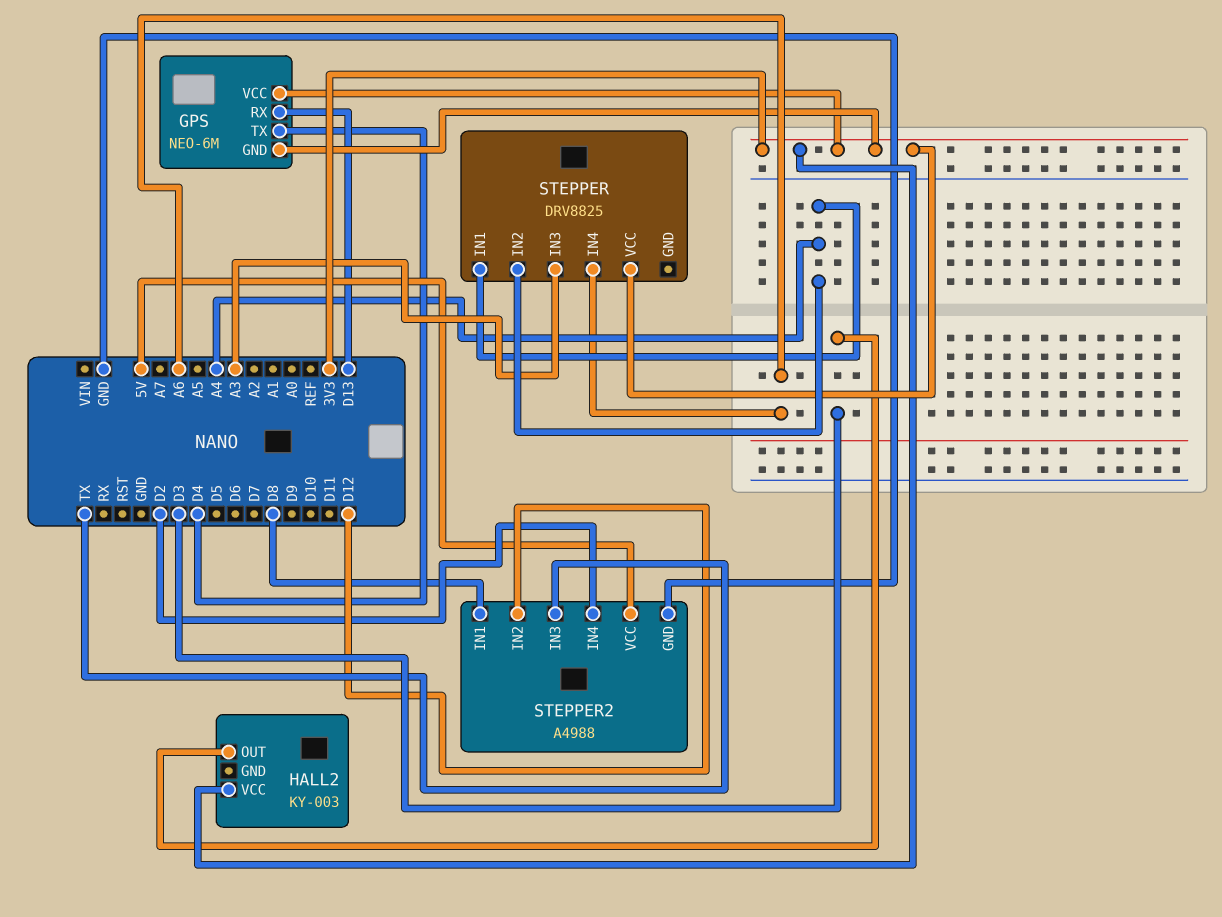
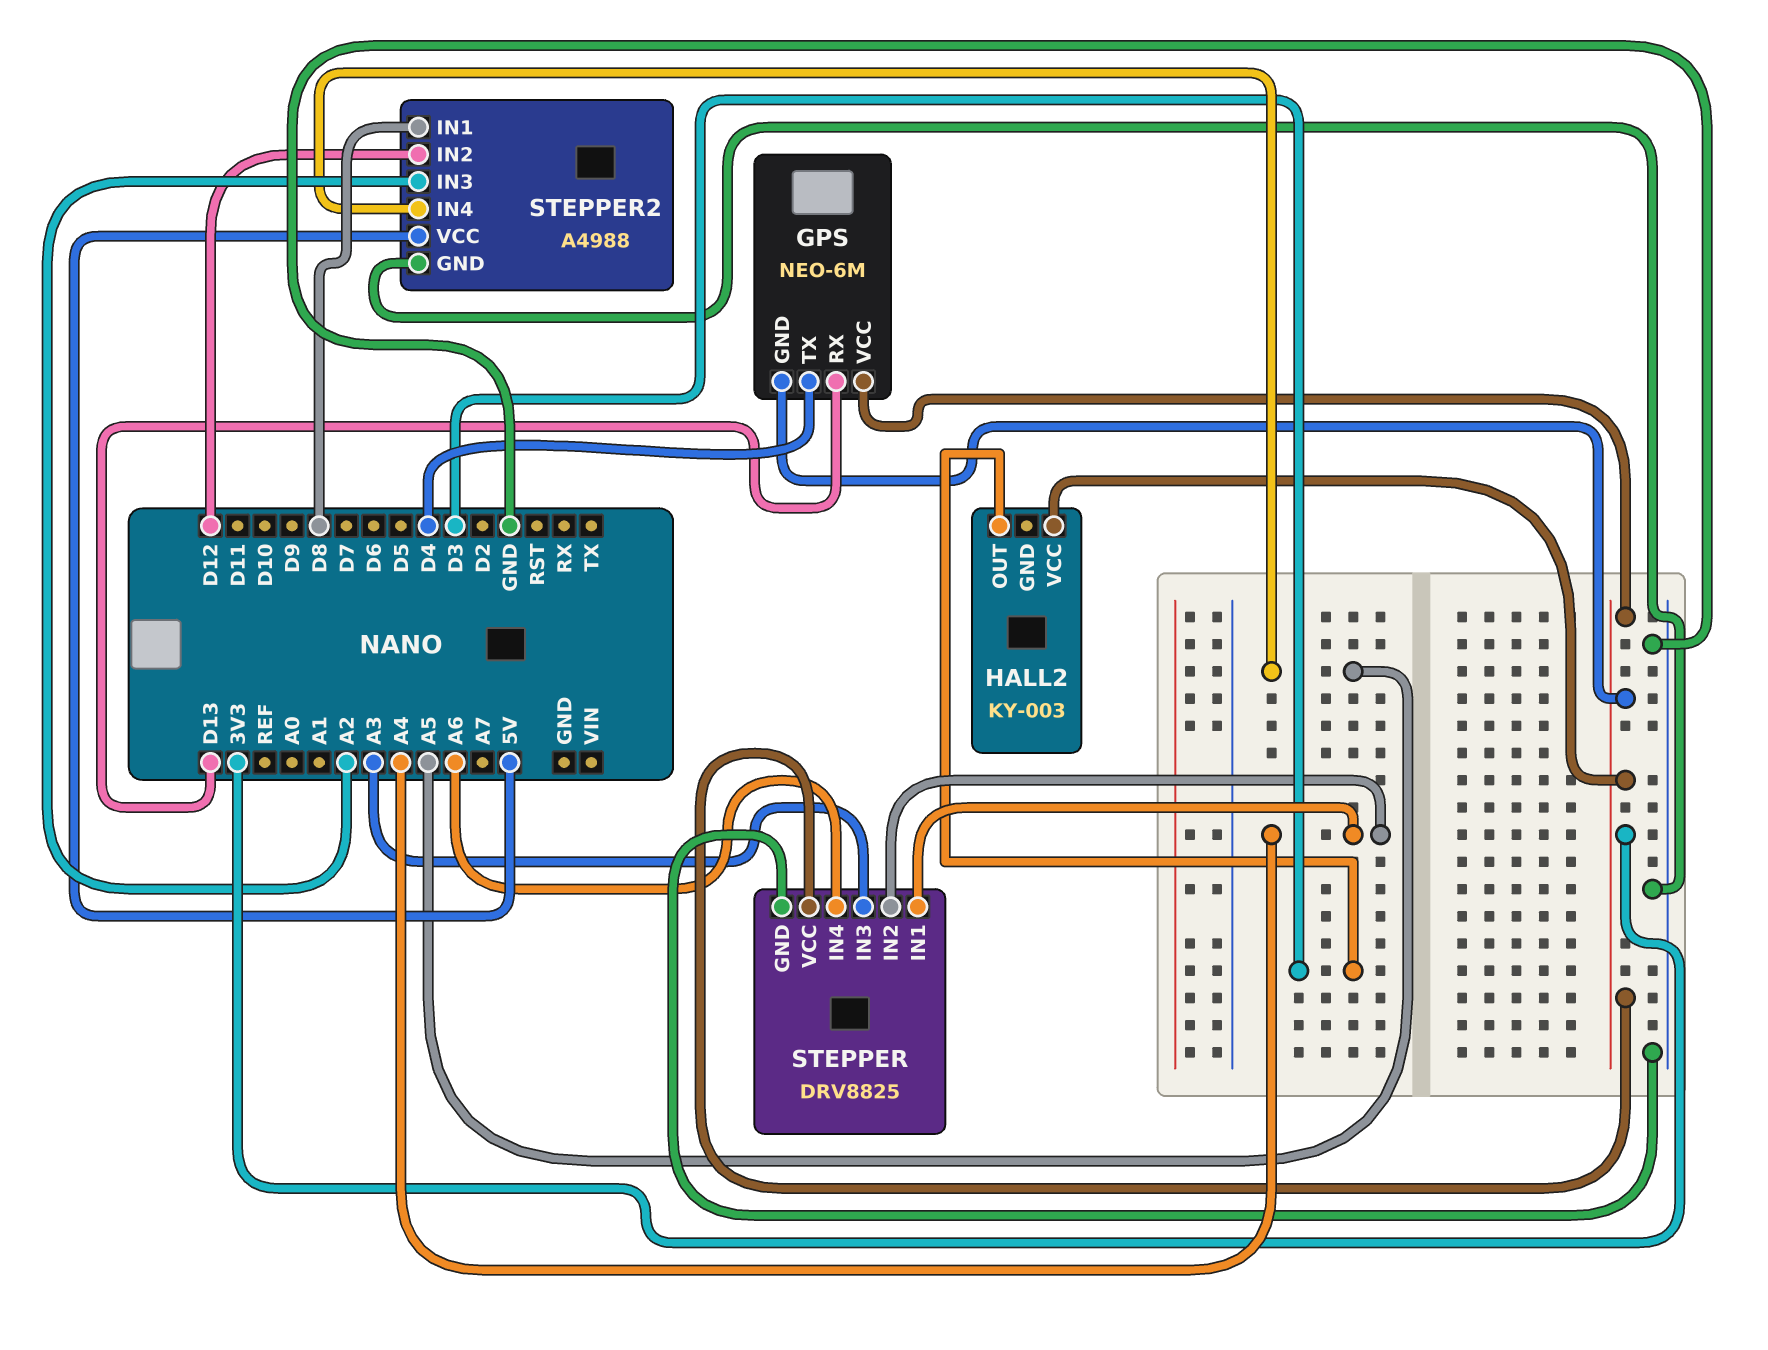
STEPPER pin GND: none -> GND
STEPPER2 pin IN3: TX -> A2
STEPPER2 pin IN4: D2 -> A5

